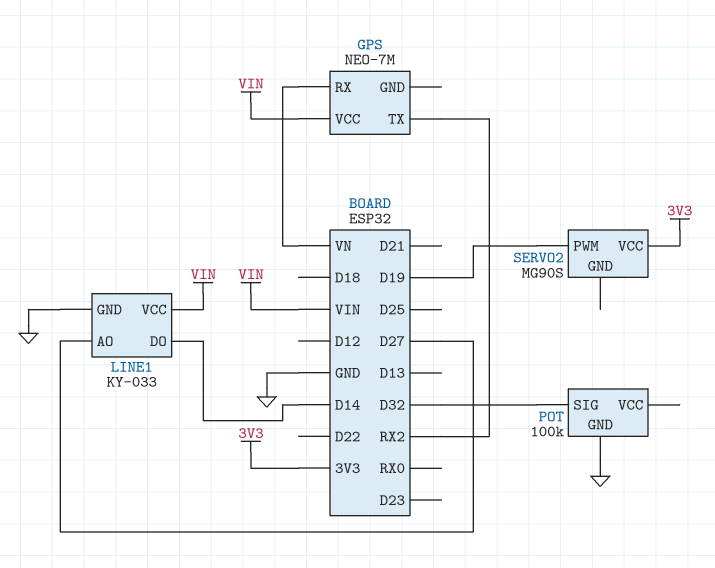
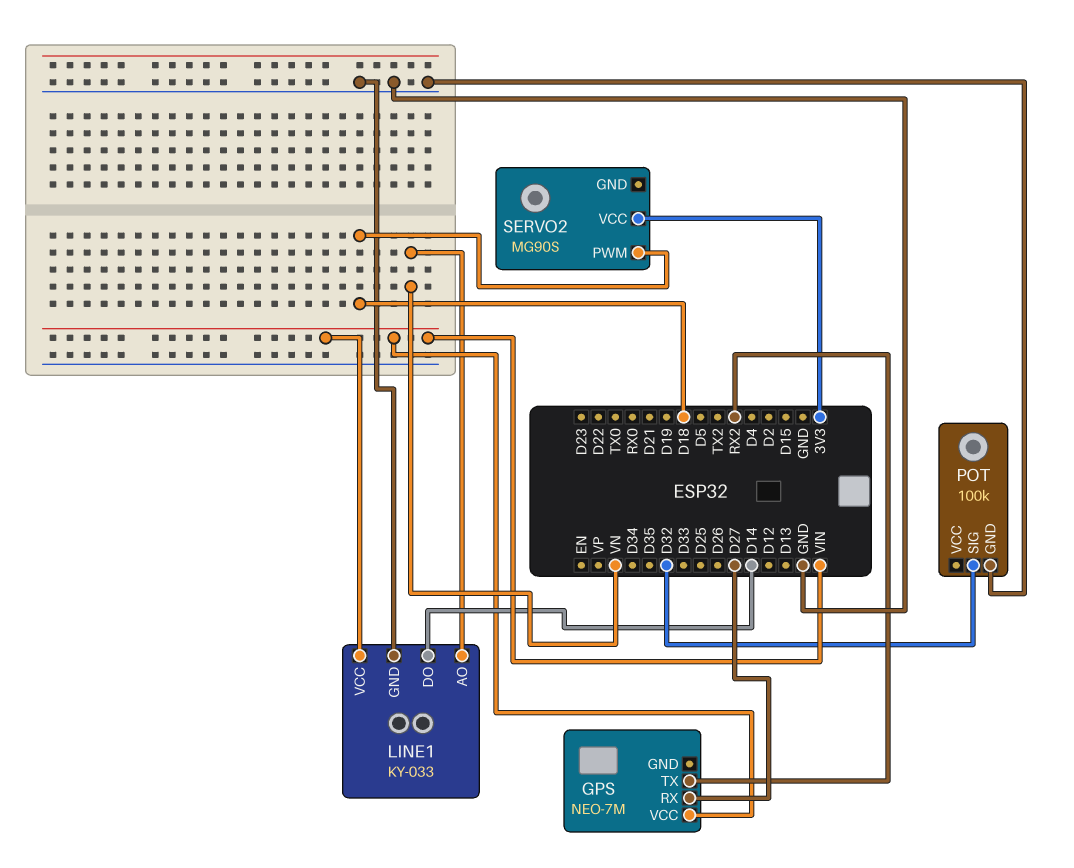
GPS pin RX: VN -> D27
LINE1 pin AO: D27 -> VN
SERVO2 pin PWM: D19 -> D18

